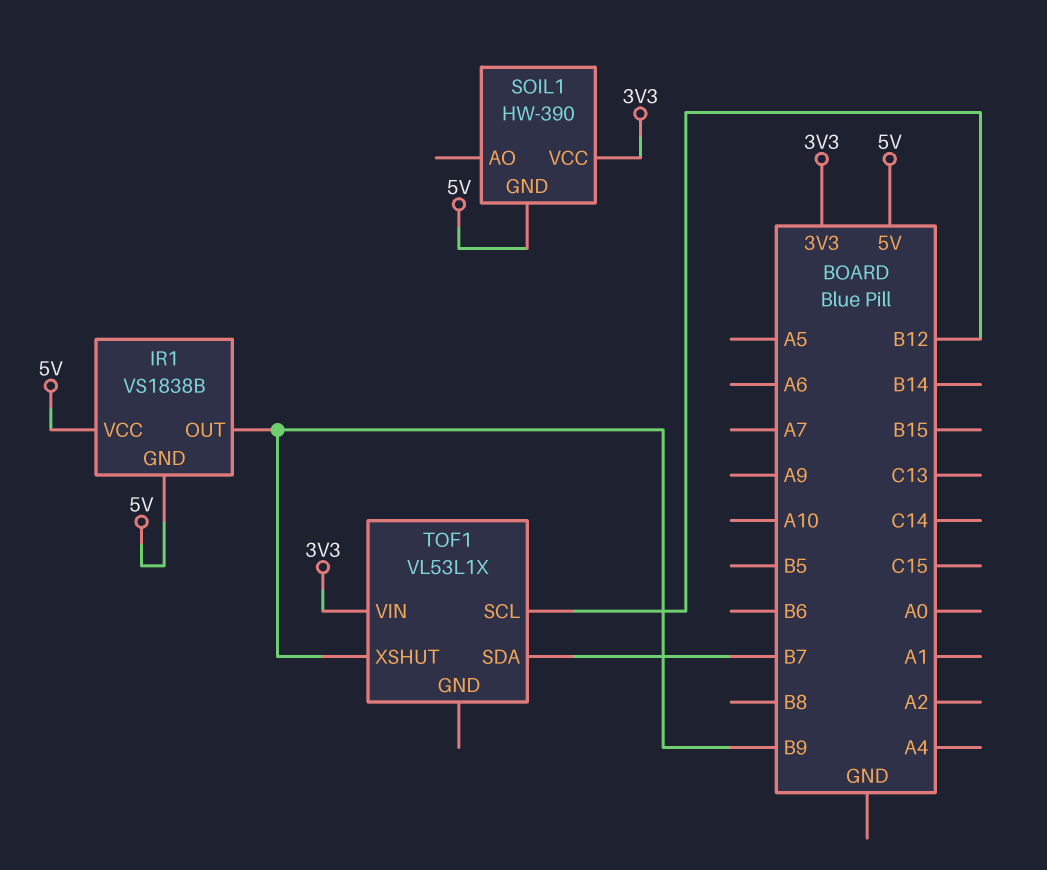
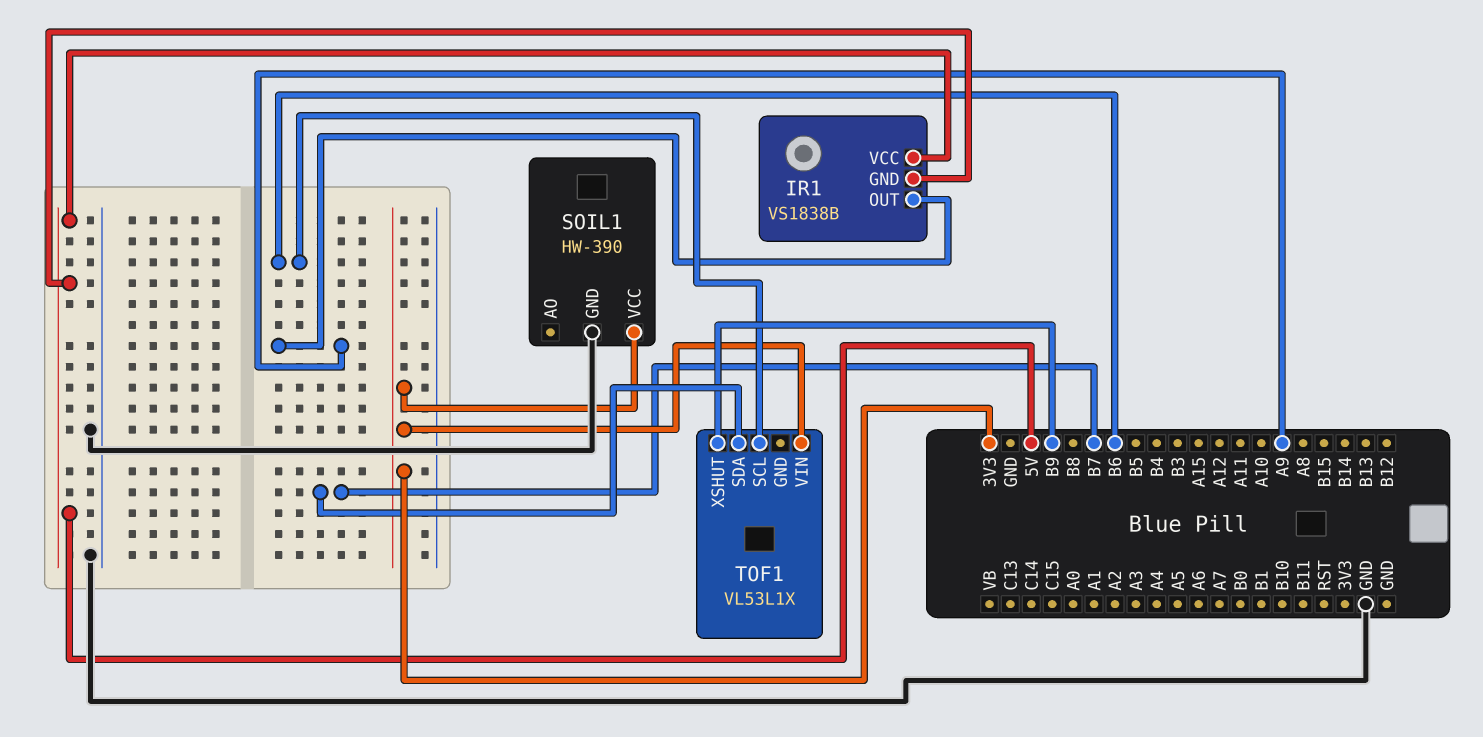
IR1 pin OUT: B9 -> A9
SOIL1 pin GND: 5V -> GND
TOF1 pin SCL: B12 -> B6

